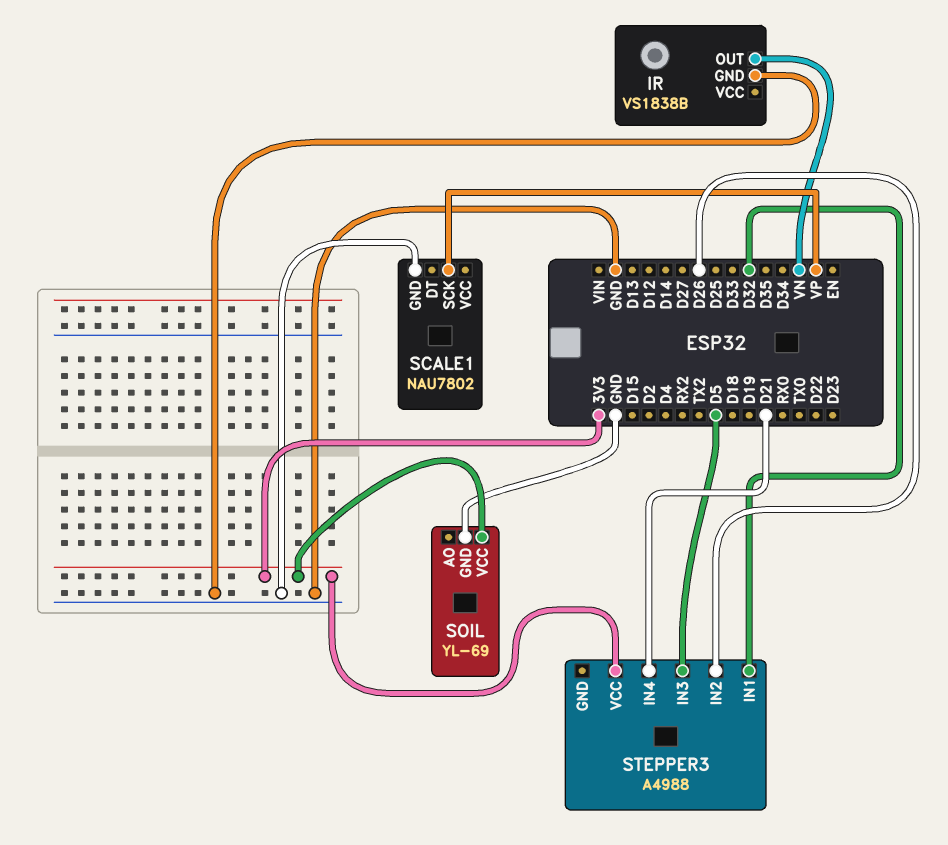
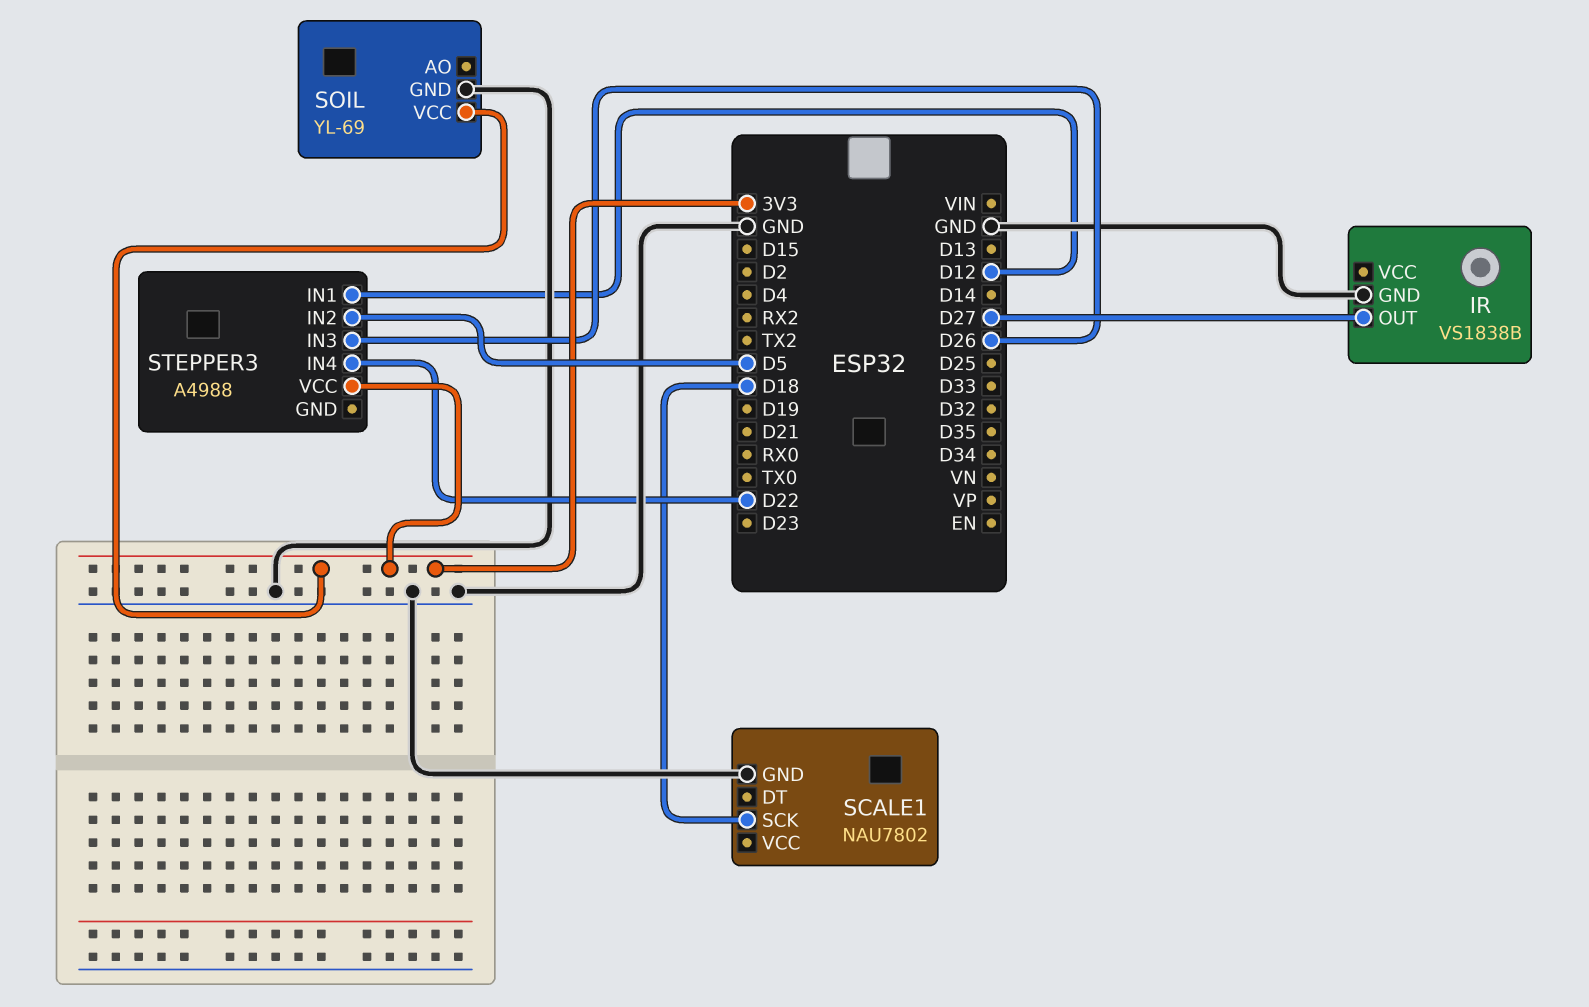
IR pin OUT: VN -> D27
SCALE1 pin SCK: VP -> D18
STEPPER3 pin IN1: D32 -> D12
STEPPER3 pin IN2: D26 -> D5
STEPPER3 pin IN3: D5 -> D26
STEPPER3 pin IN4: D21 -> D22

